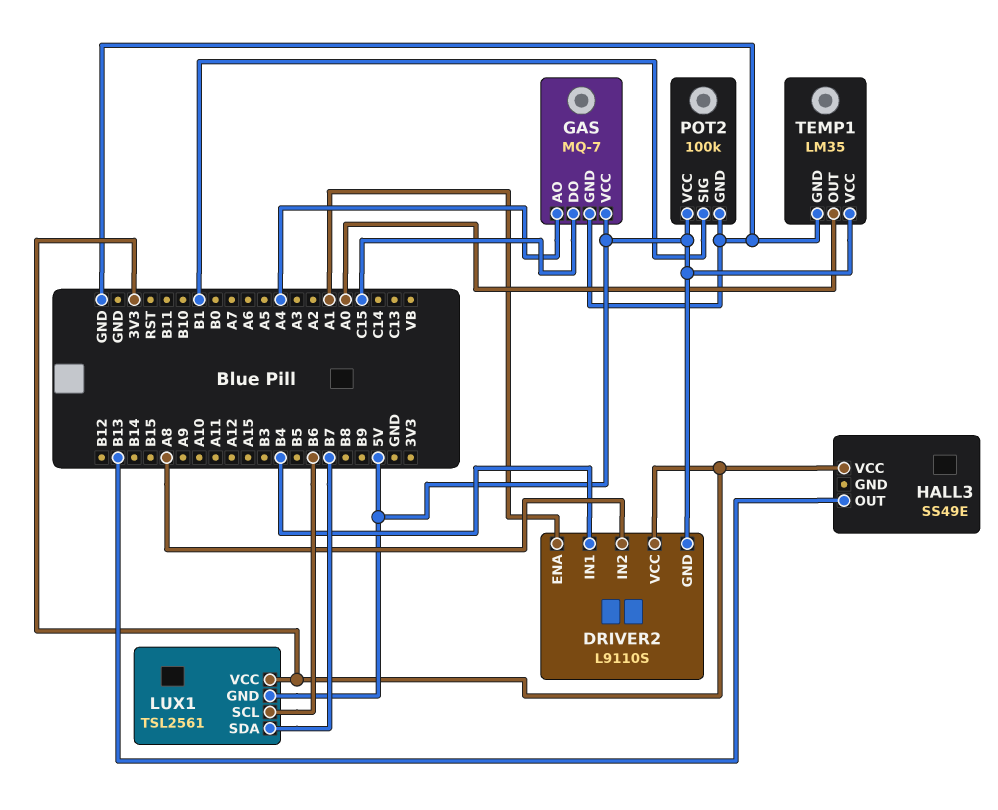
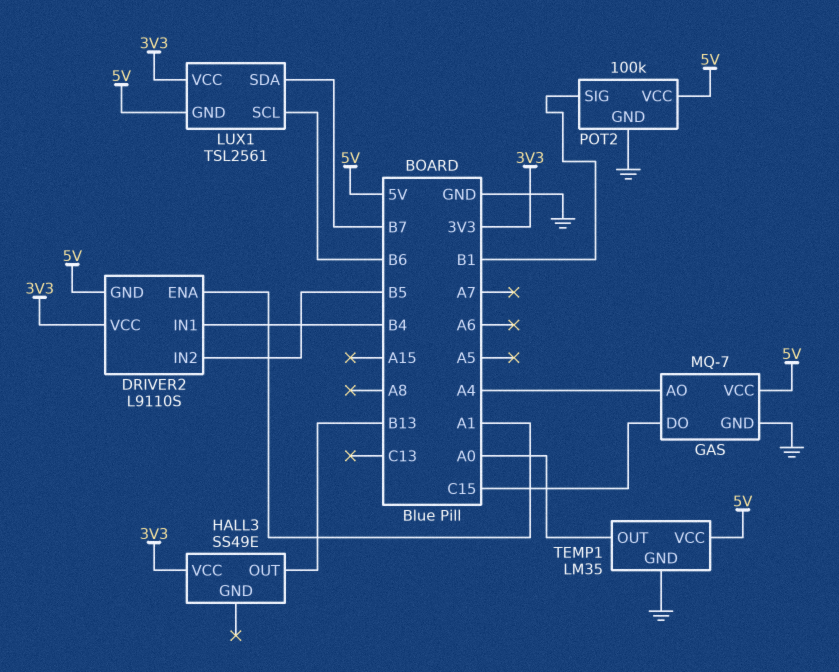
DRIVER2 pin IN2: A8 -> B5

